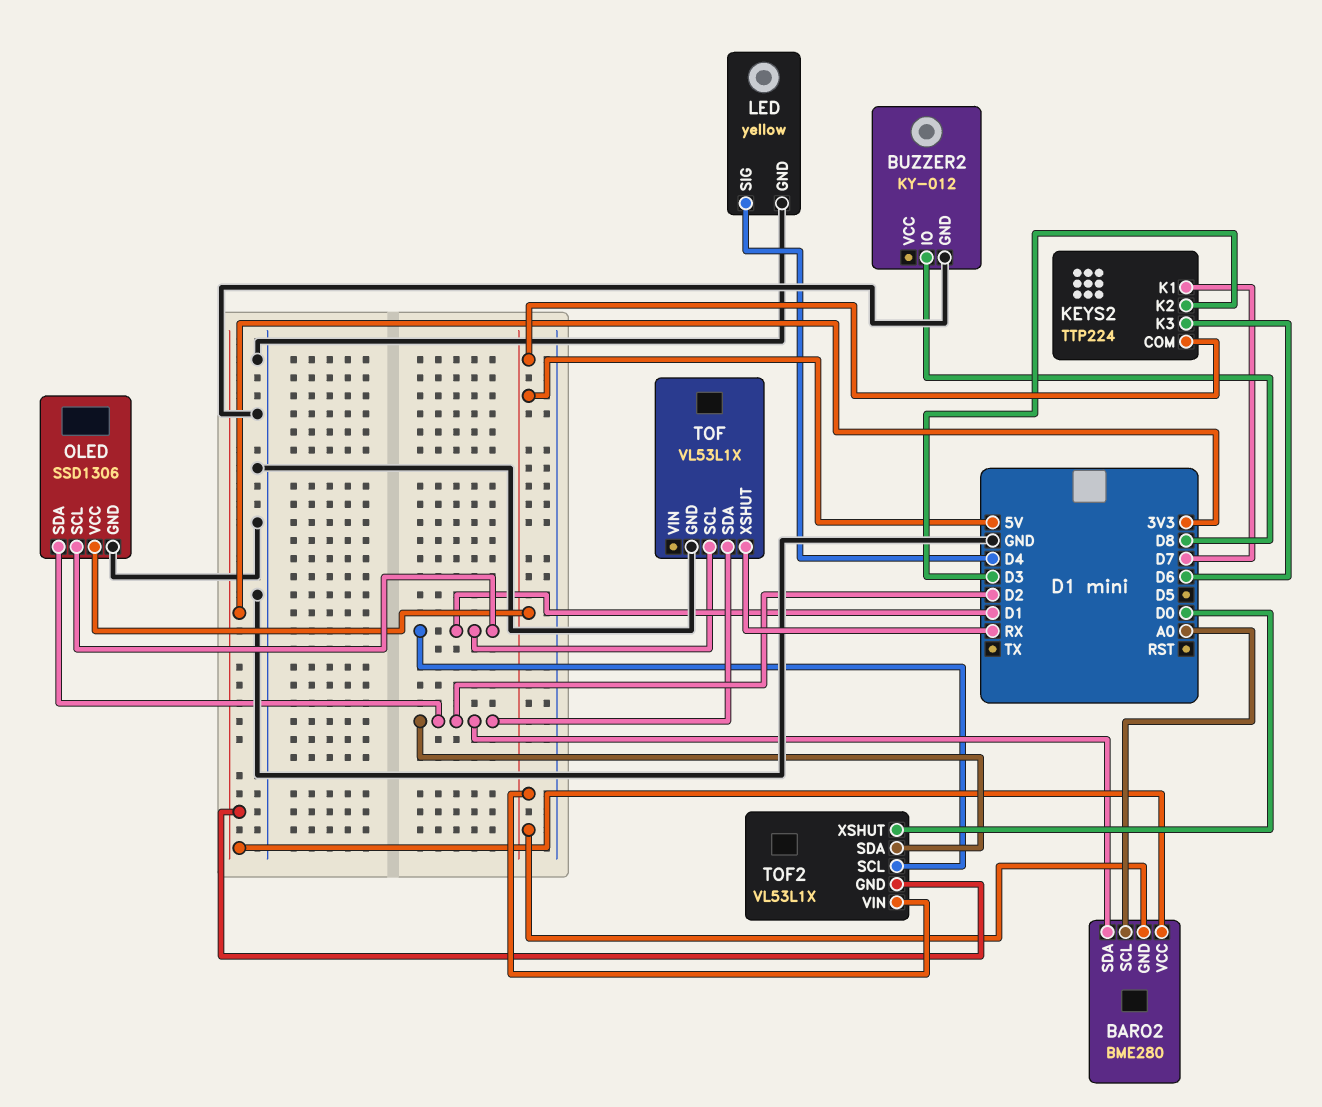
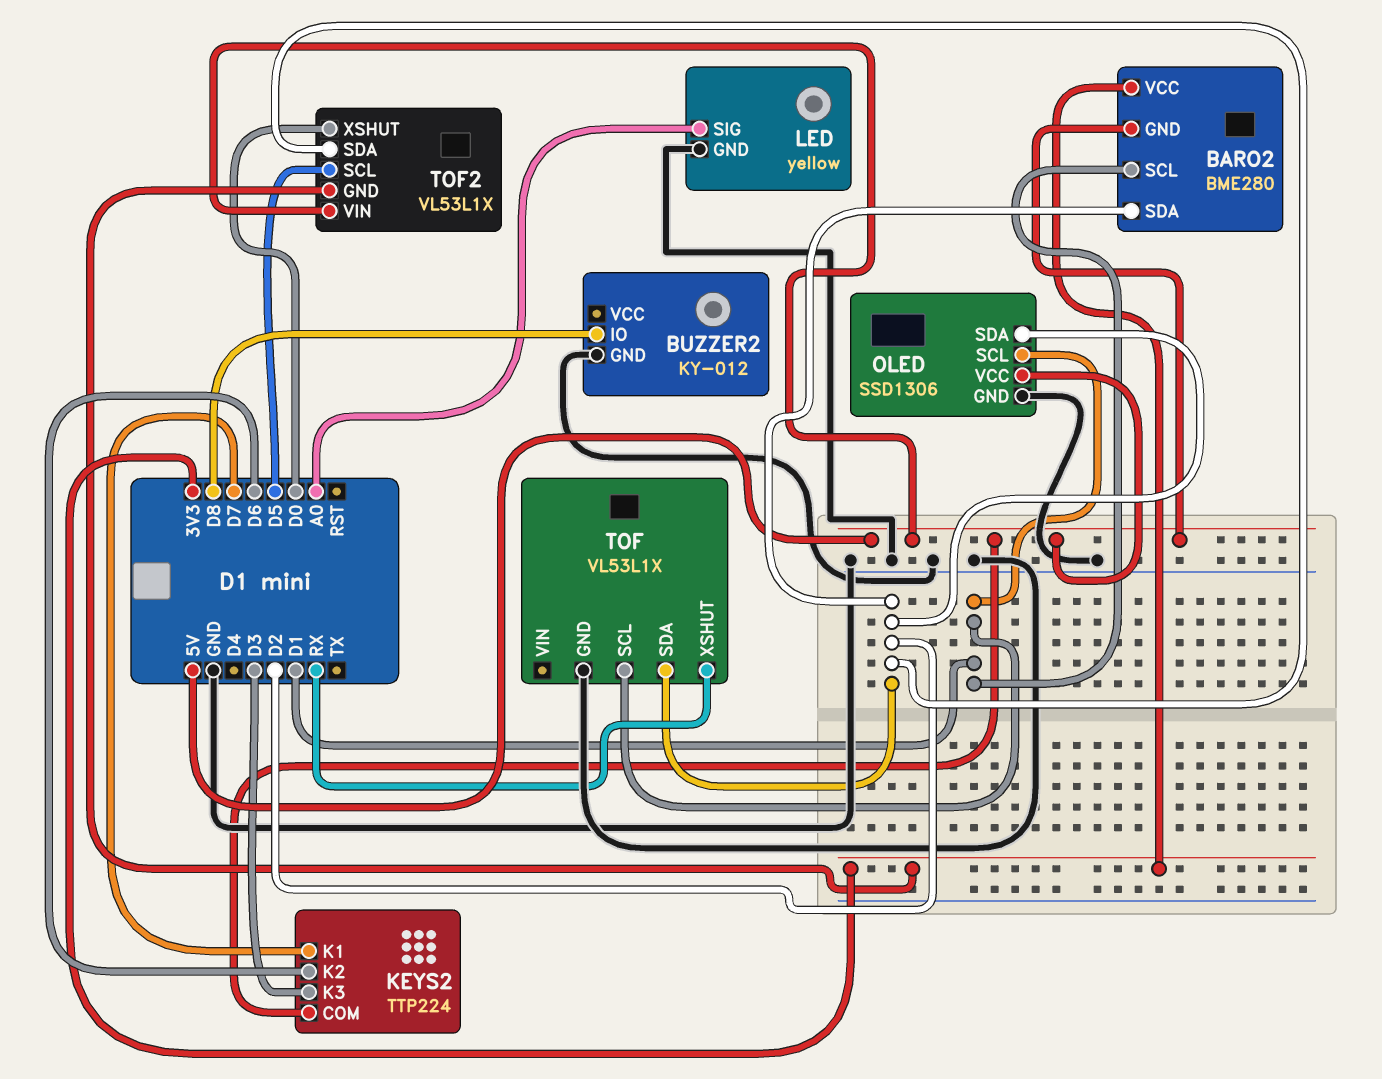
BARO2 pin SCL: A0 -> D1
KEYS2 pin K2: D3 -> D6
KEYS2 pin K3: D6 -> D3
LED pin SIG: D4 -> A0
TOF2 pin SCL: D1 -> D5

